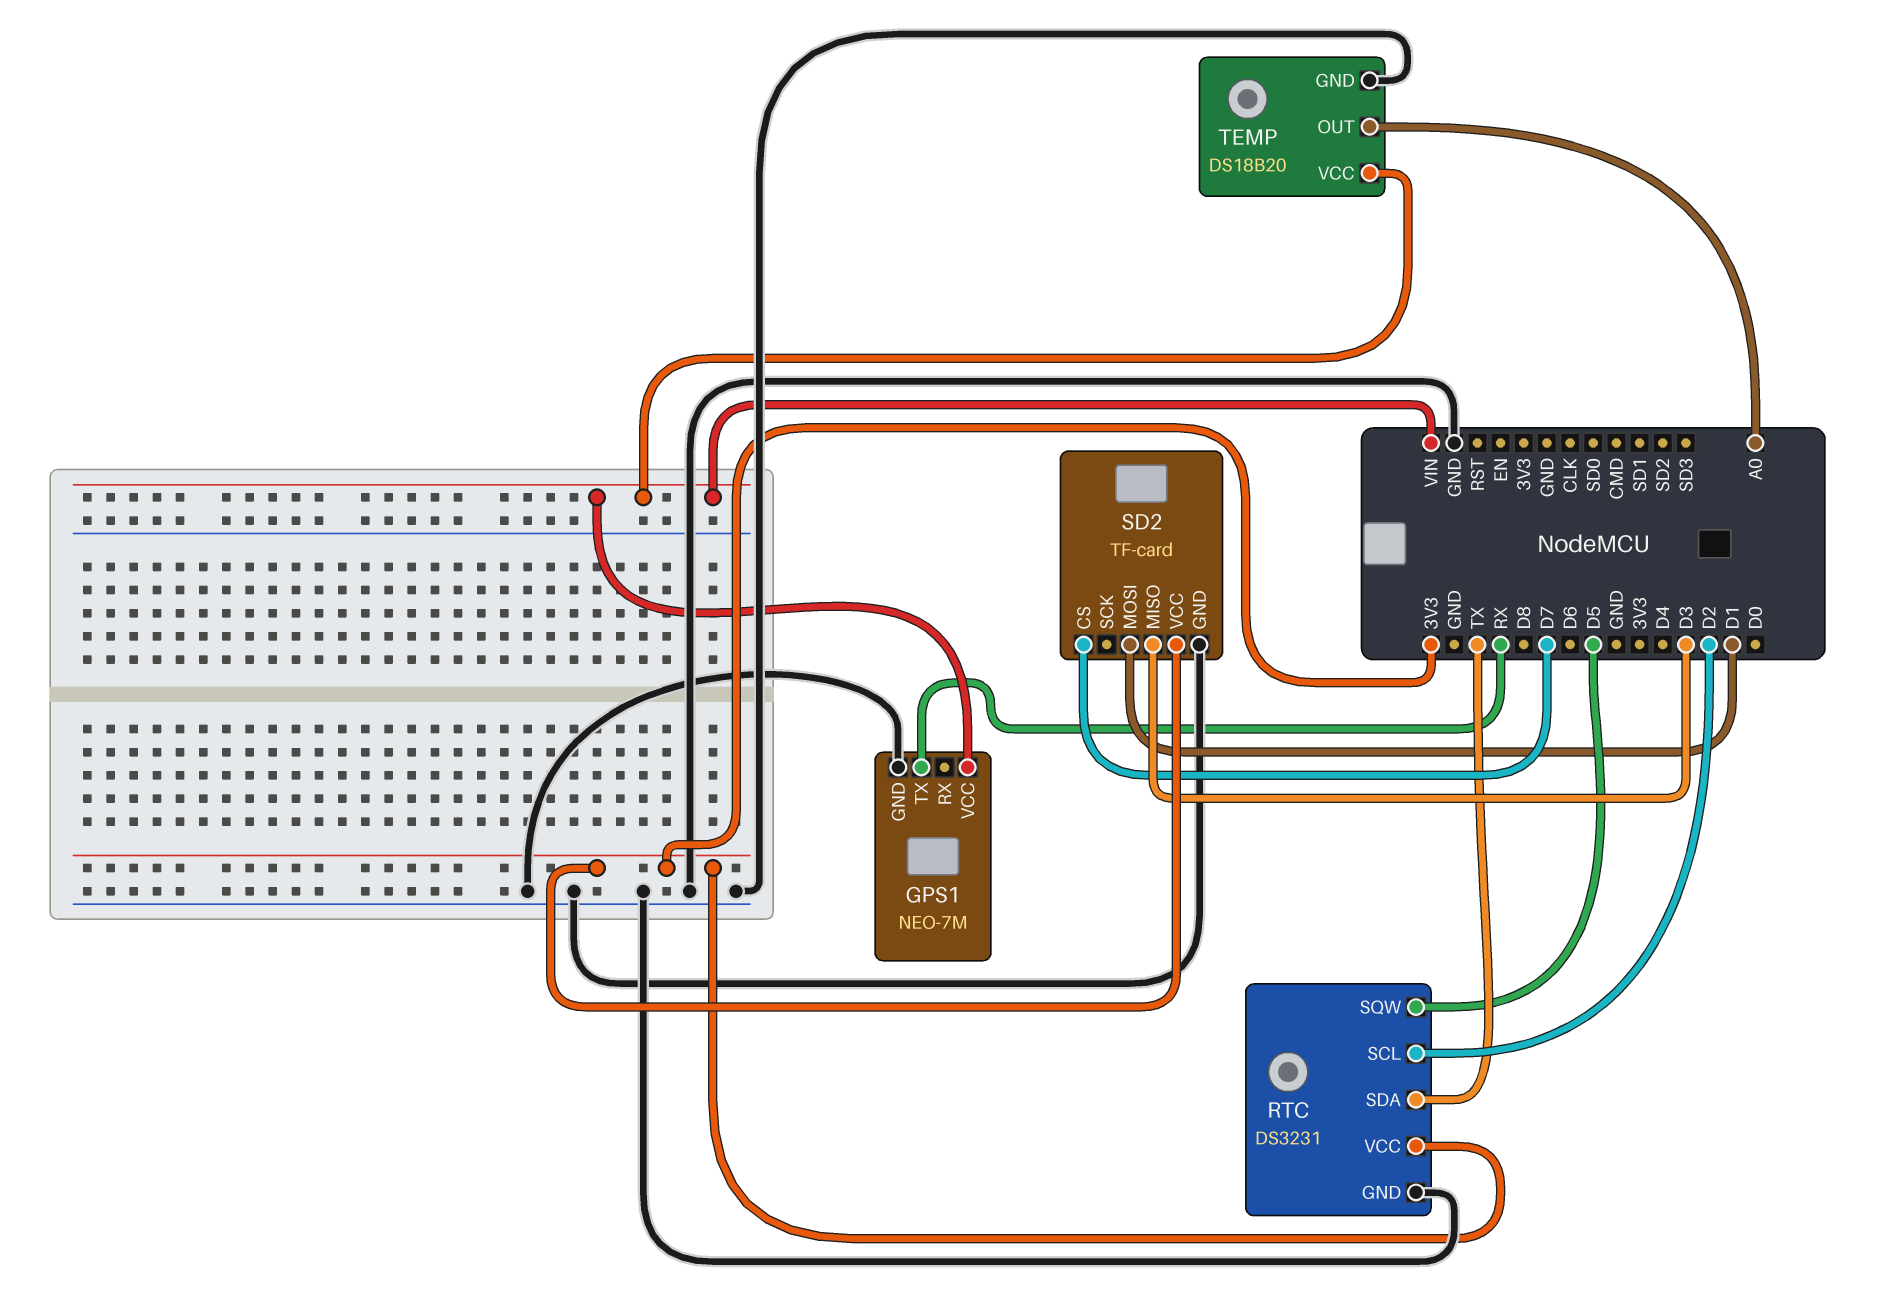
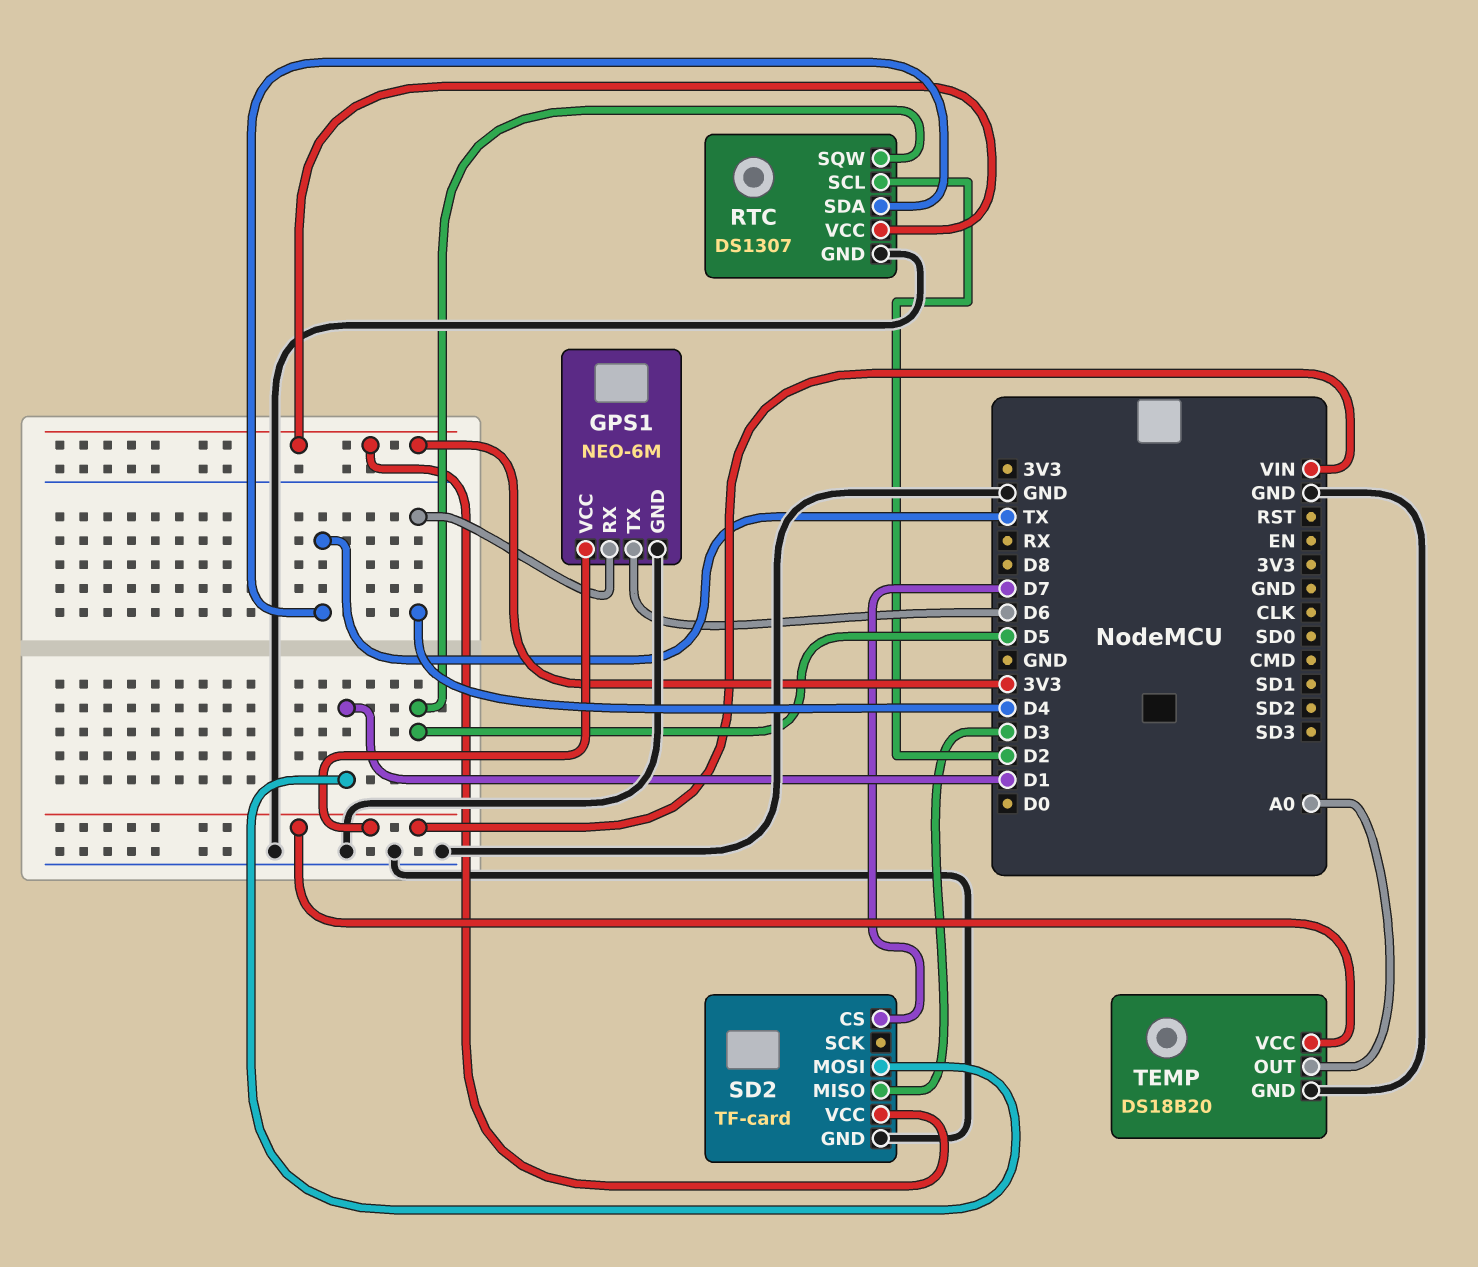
GPS1: NEO-7M -> NEO-6M
GPS1 pin RX: none -> D4
GPS1 pin TX: RX -> D6
RTC: DS3231 -> DS1307

